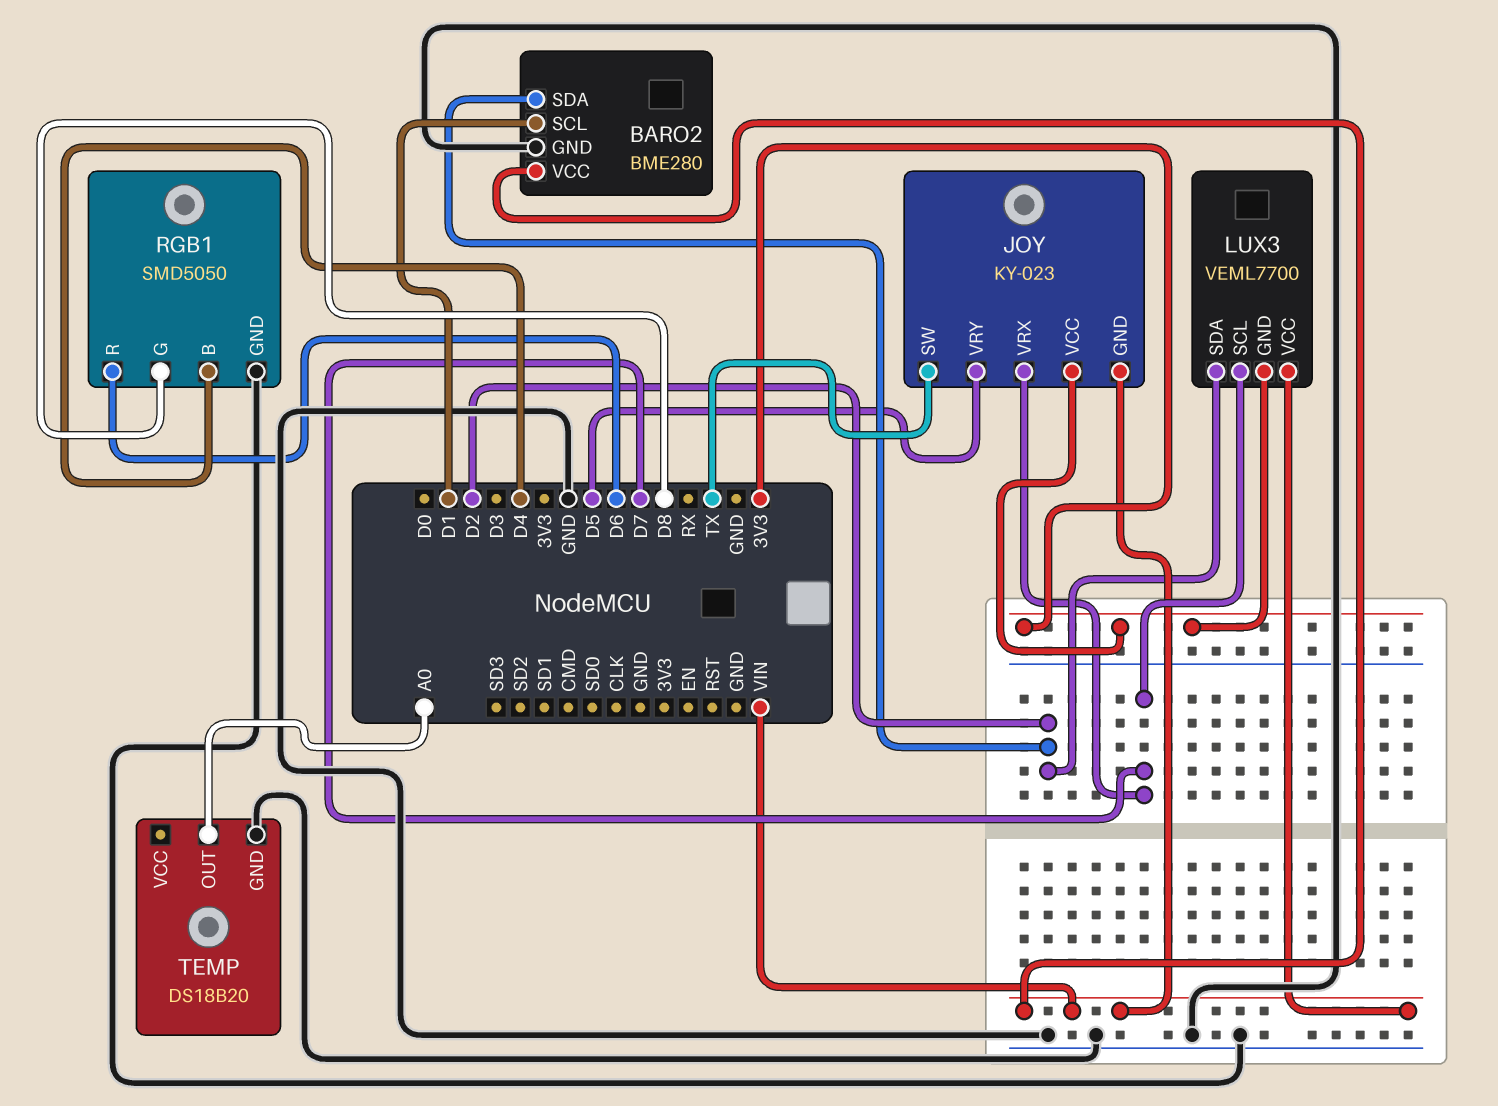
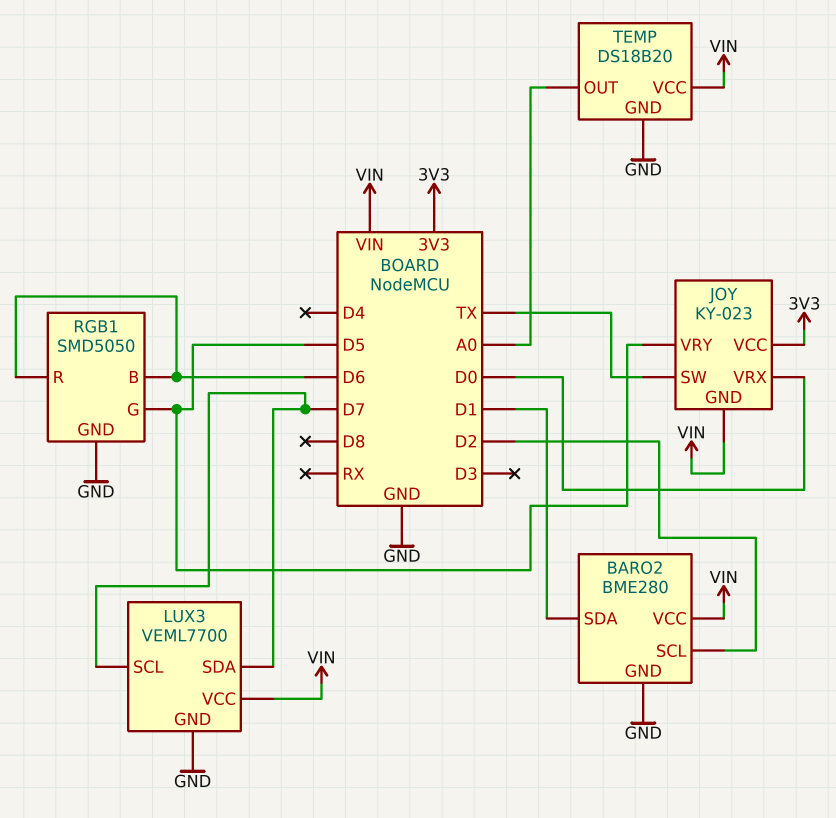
BARO2 pin SCL: D1 -> D2
BARO2 pin SDA: D2 -> D1
JOY pin VRX: D7 -> D0
LUX3 pin GND: 3V3 -> GND
LUX3 pin SDA: D2 -> D7
RGB1 pin B: D4 -> D6
RGB1 pin G: D8 -> D5
TEMP pin VCC: none -> VIN

